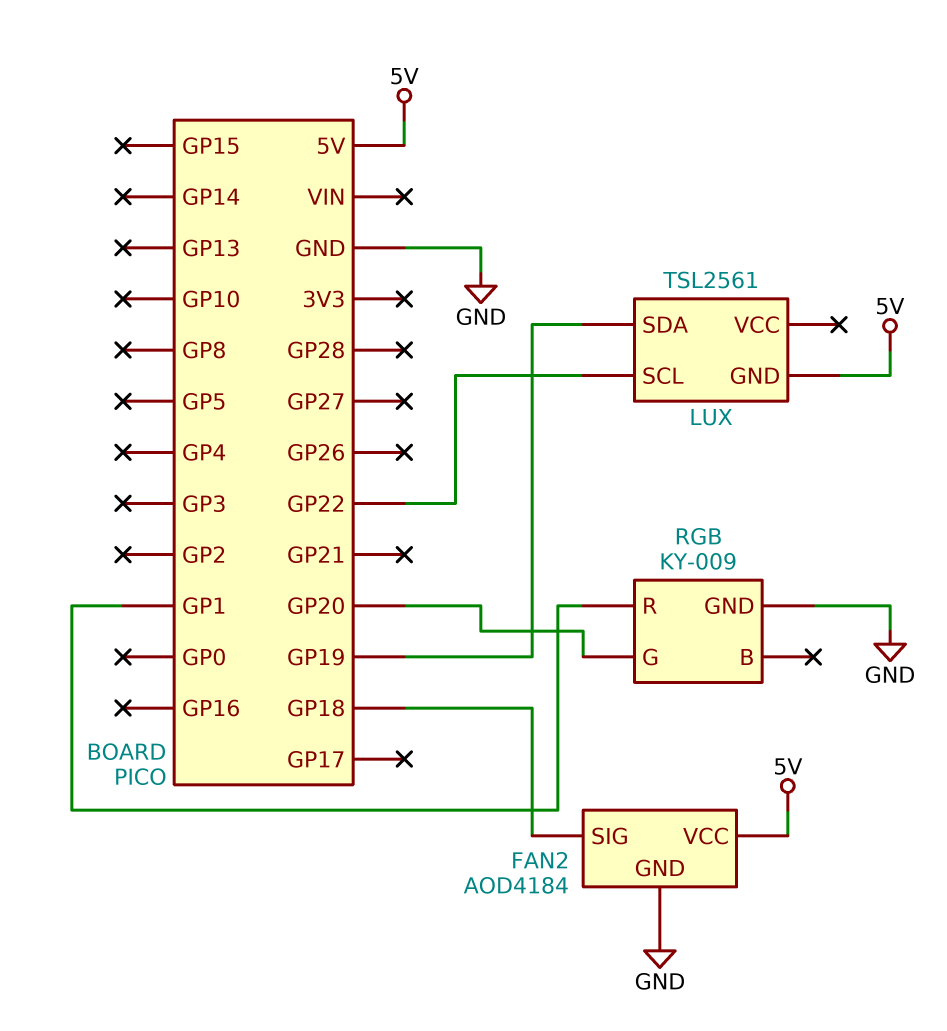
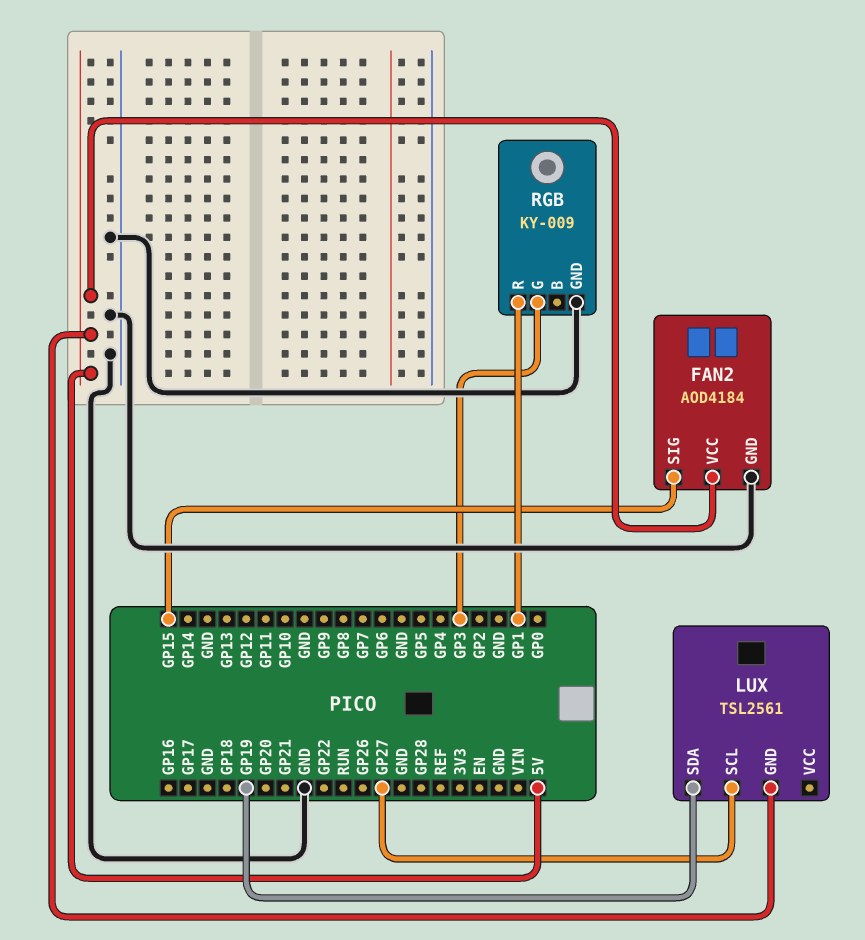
FAN2 pin SIG: GP18 -> GP15
LUX pin SCL: GP22 -> GP27
RGB pin G: GP20 -> GP3

